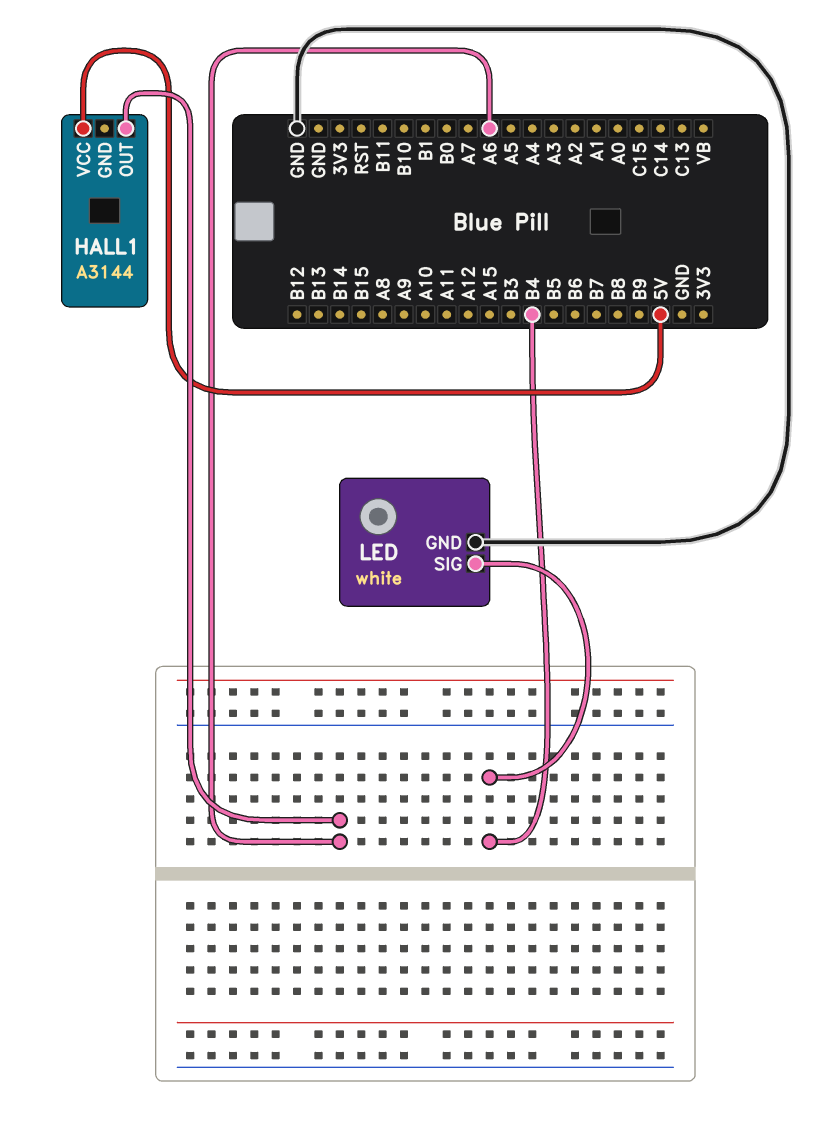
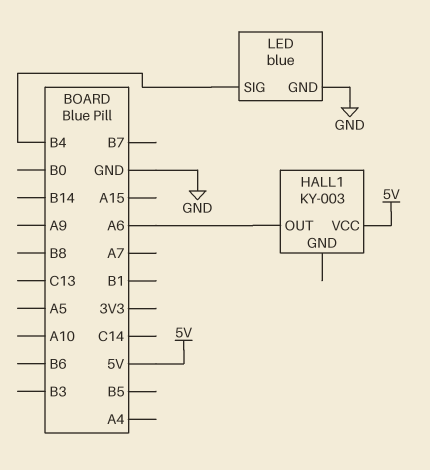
HALL1: A3144 -> KY-003
LED: white -> blue

